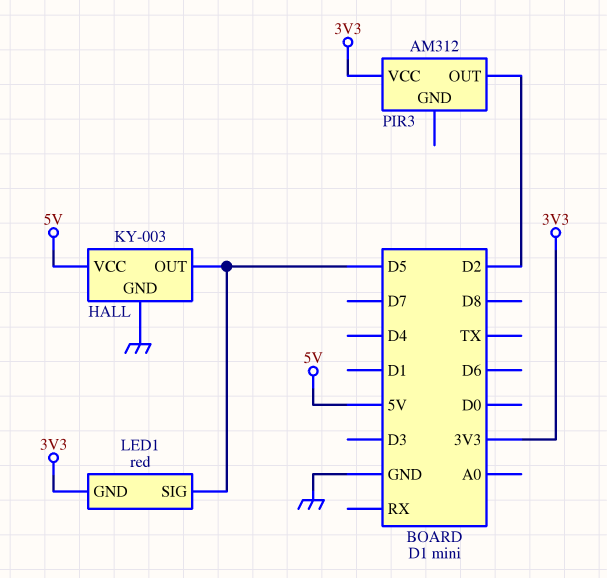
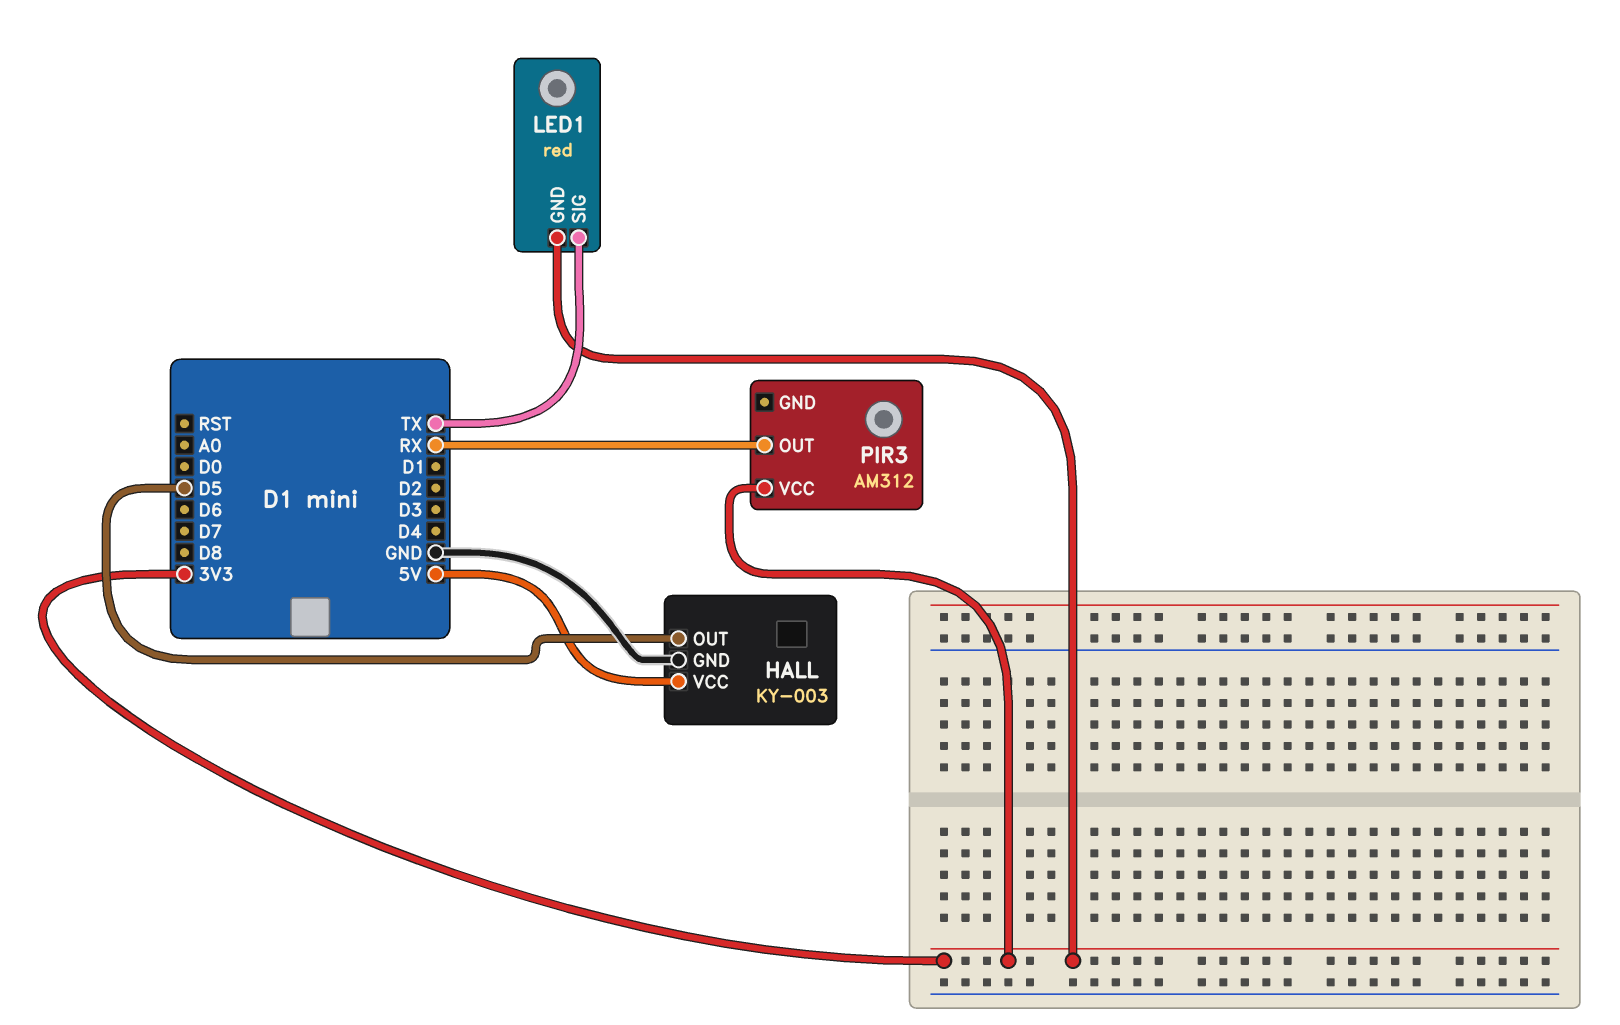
LED1 pin SIG: D5 -> TX
PIR3 pin OUT: D2 -> RX

